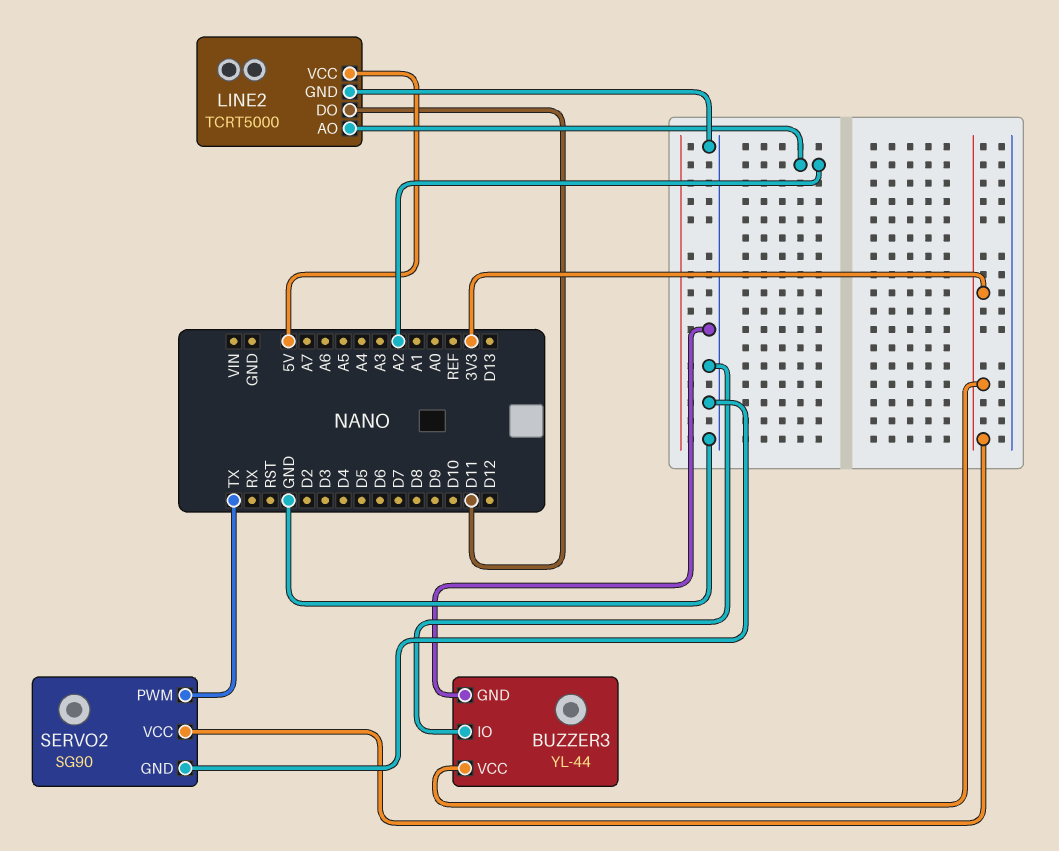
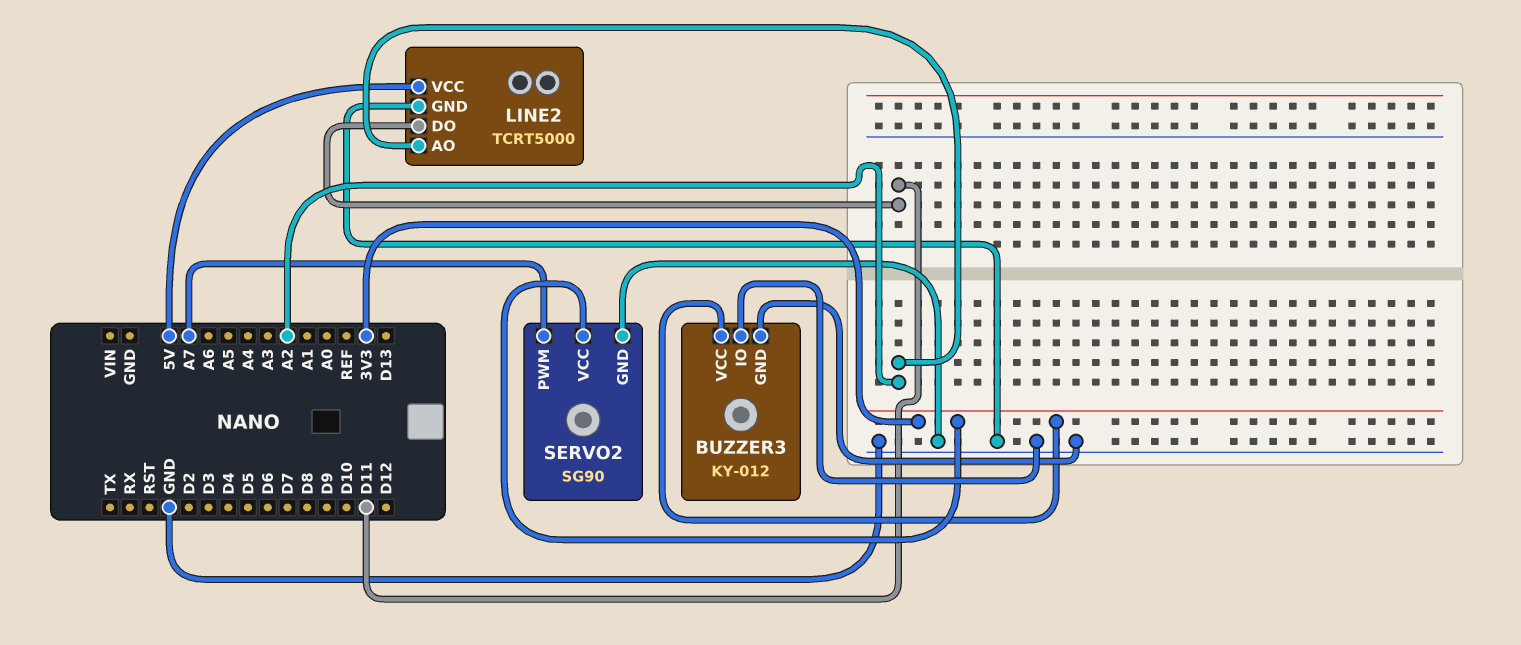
BUZZER3: YL-44 -> KY-012
SERVO2 pin PWM: TX -> A7

